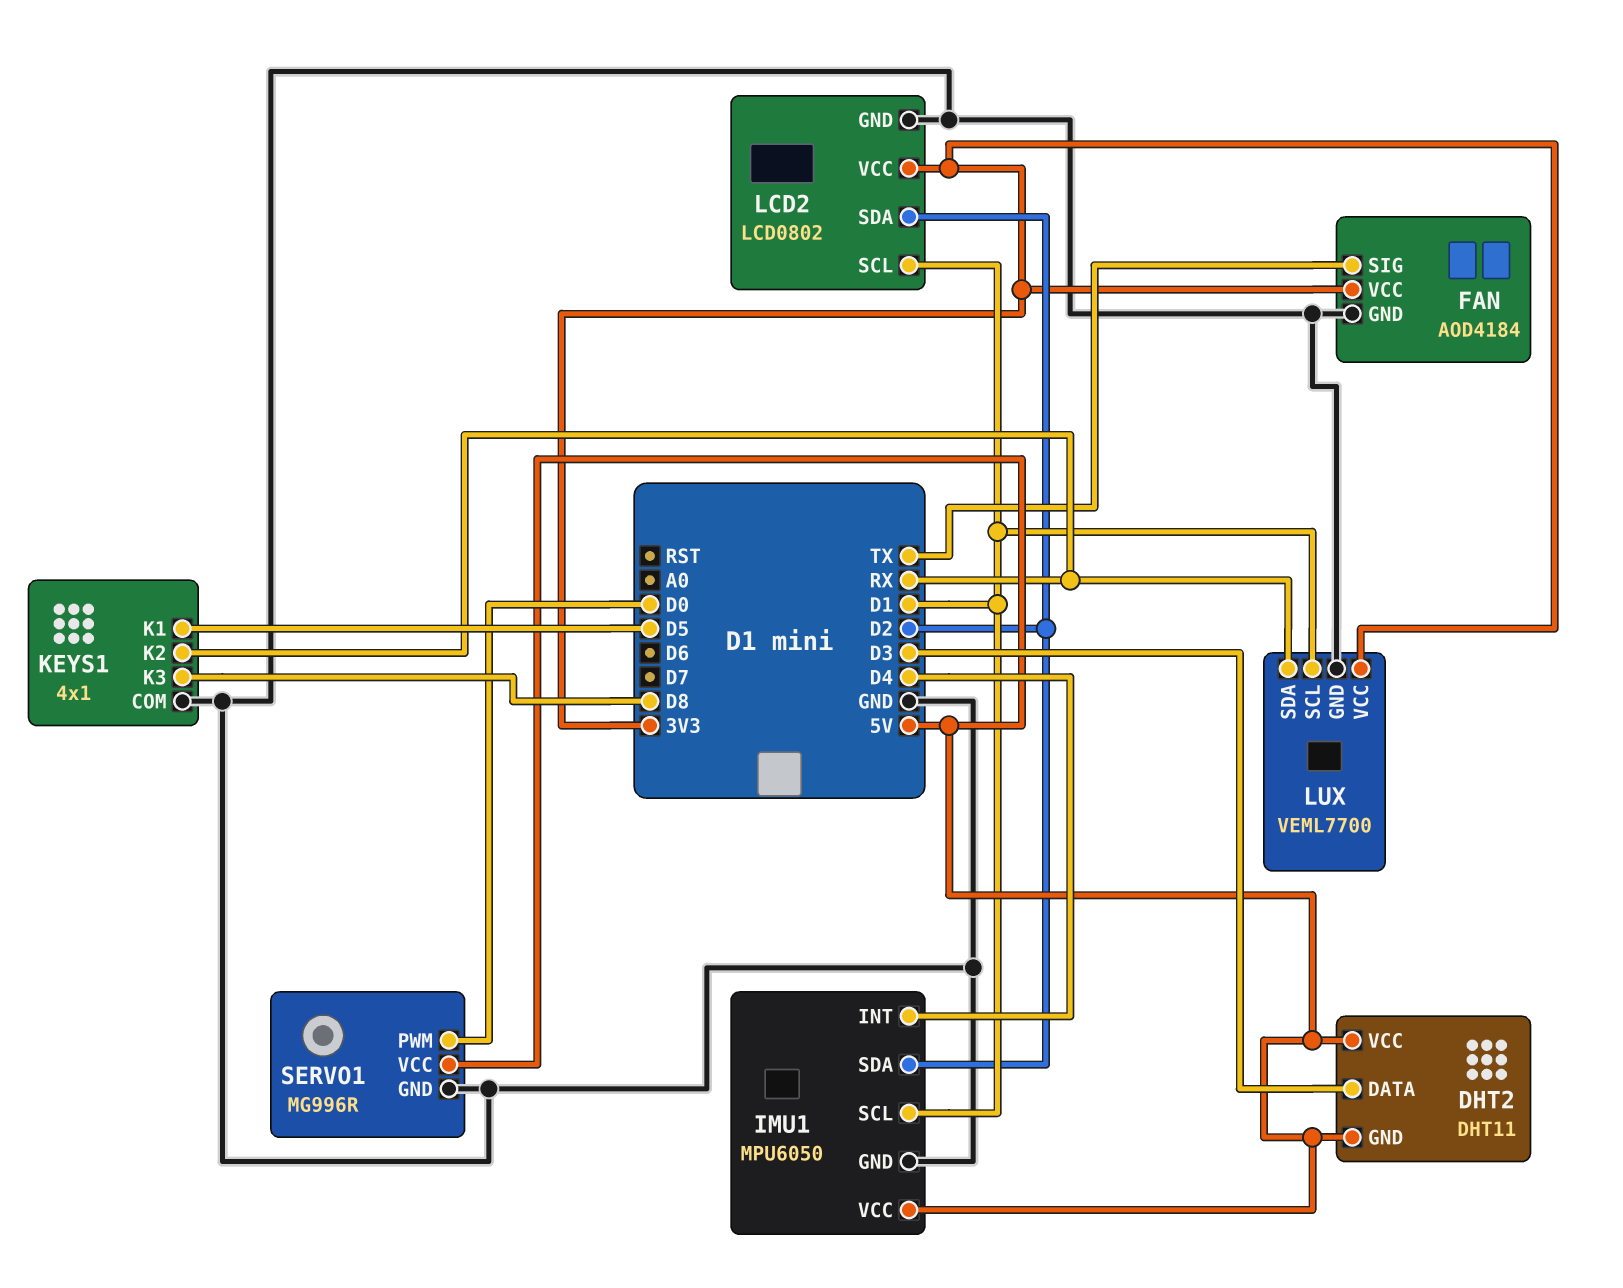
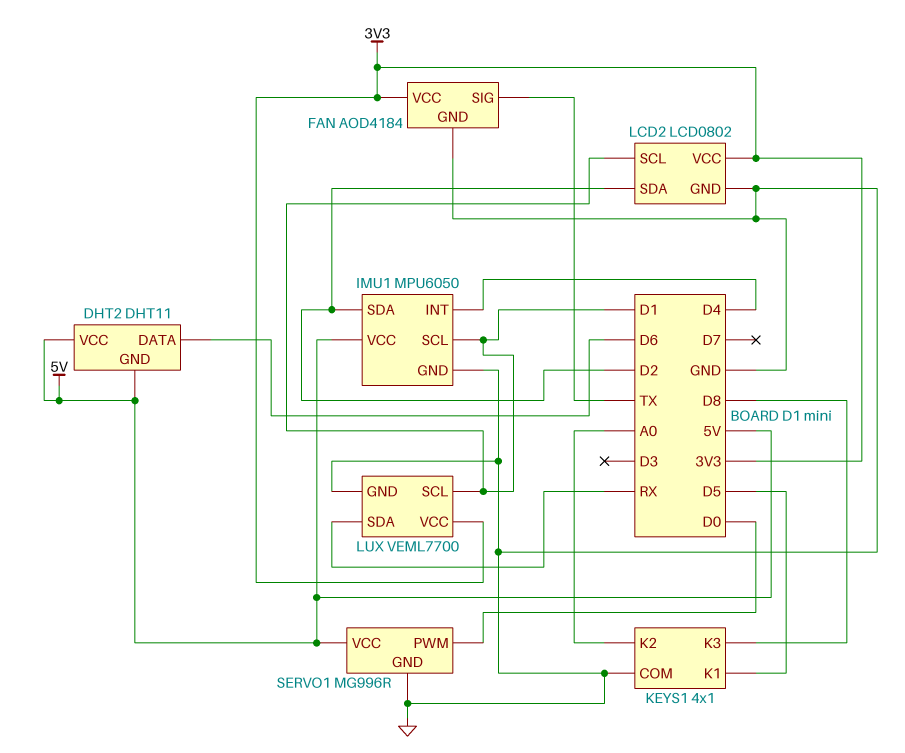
DHT2 pin DATA: D3 -> D6
KEYS1 pin K2: RX -> A0

